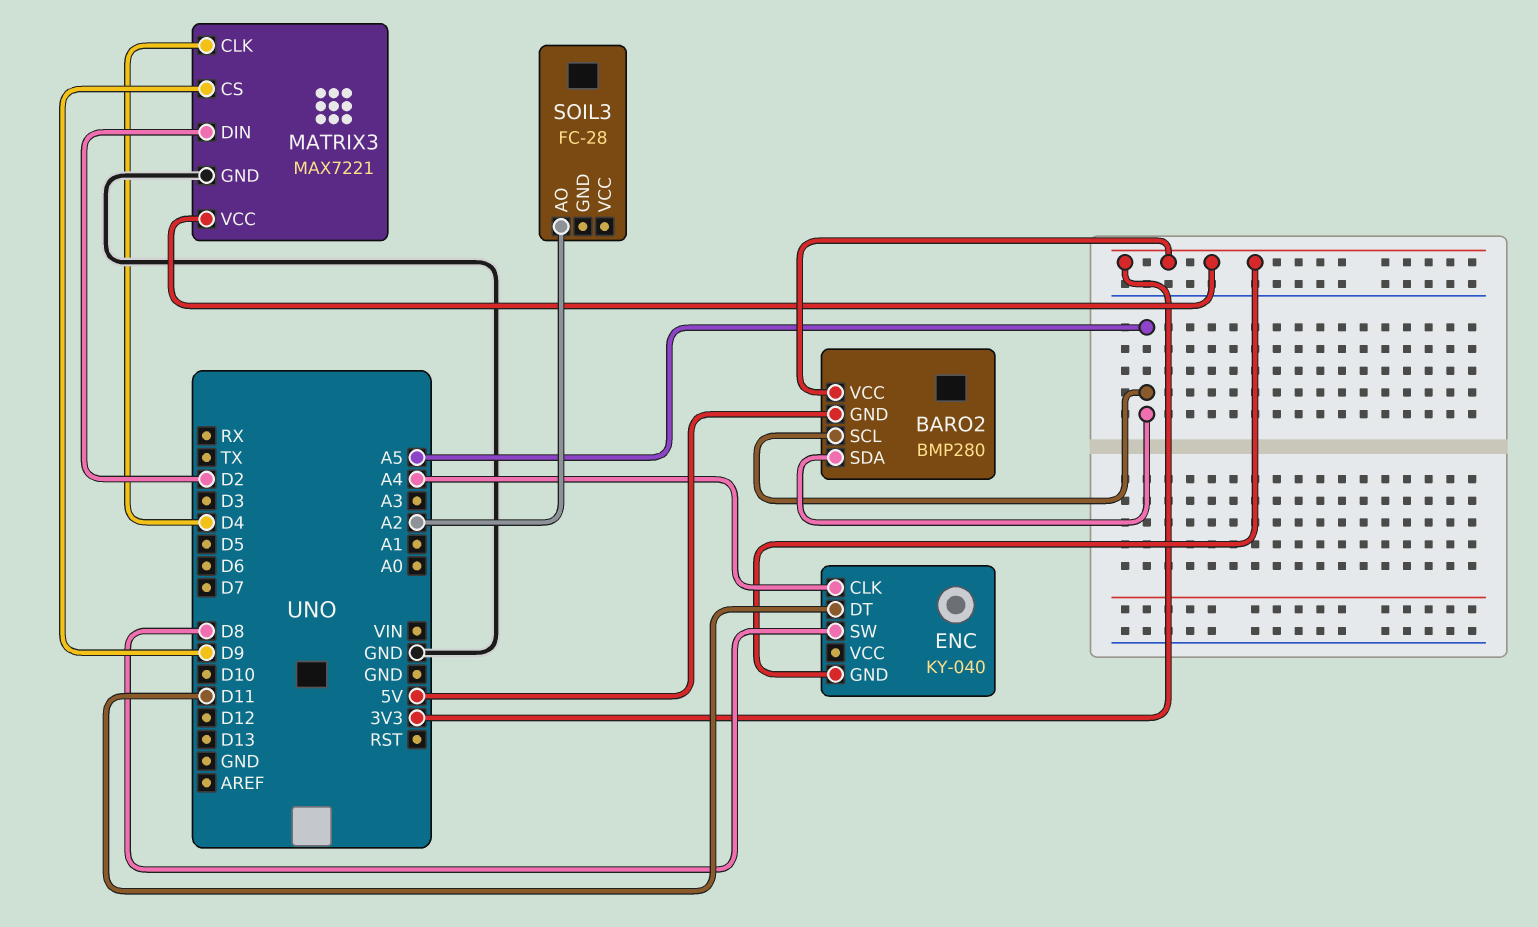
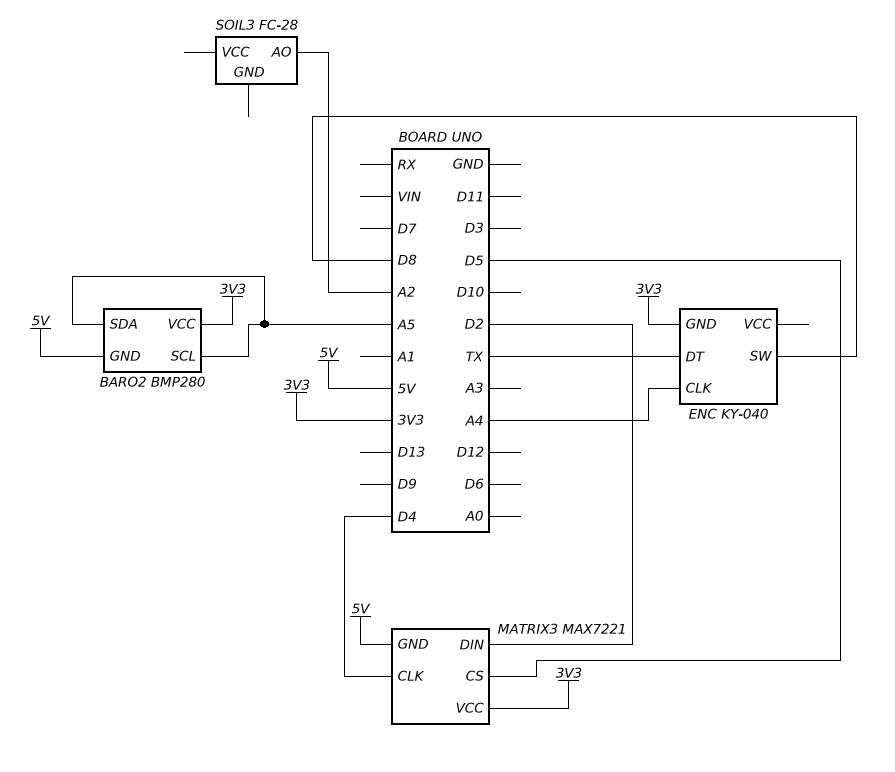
ENC pin DT: D11 -> TX
MATRIX3 pin CS: D9 -> D5
MATRIX3 pin GND: GND -> 5V

